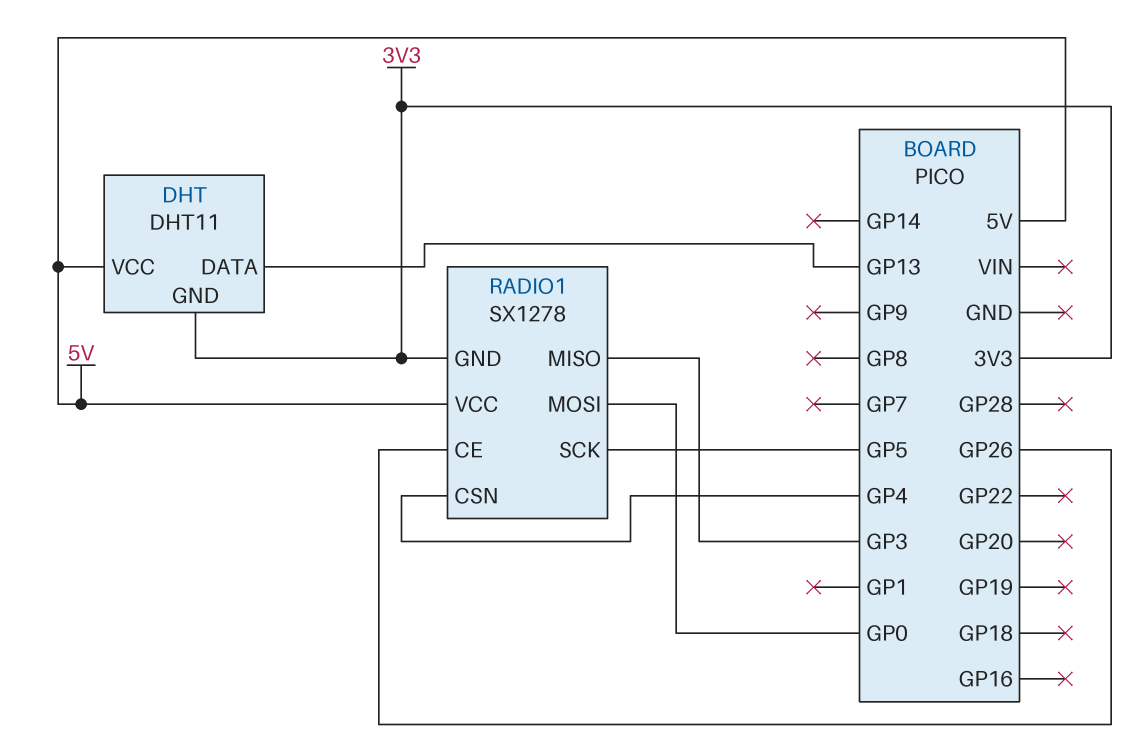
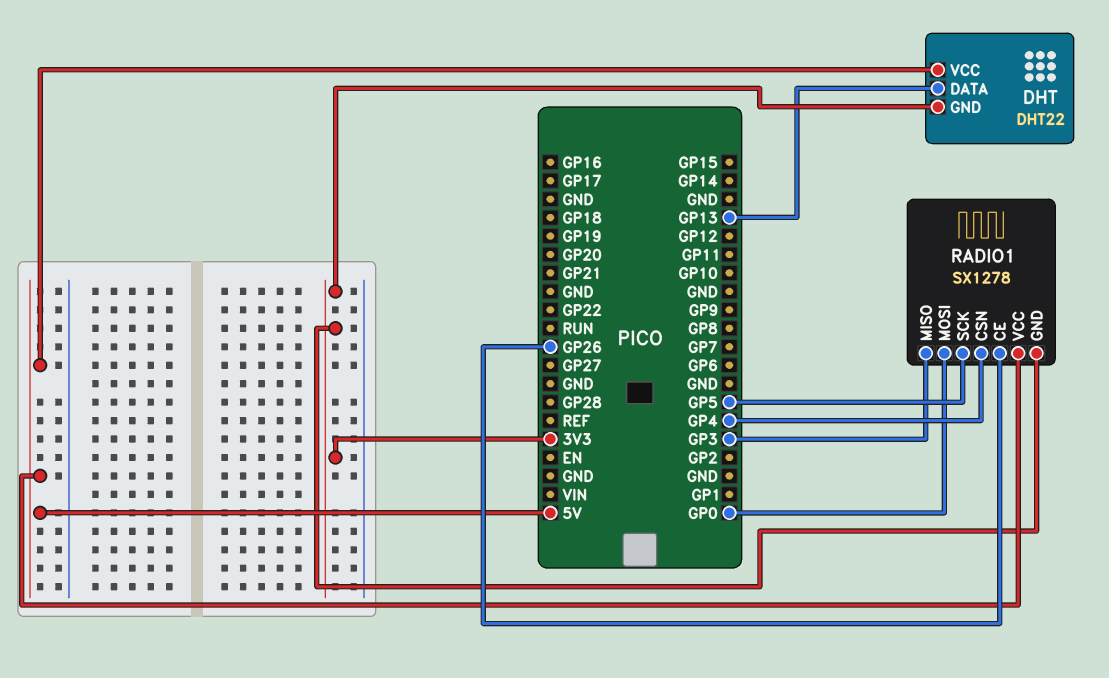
DHT: DHT11 -> DHT22

